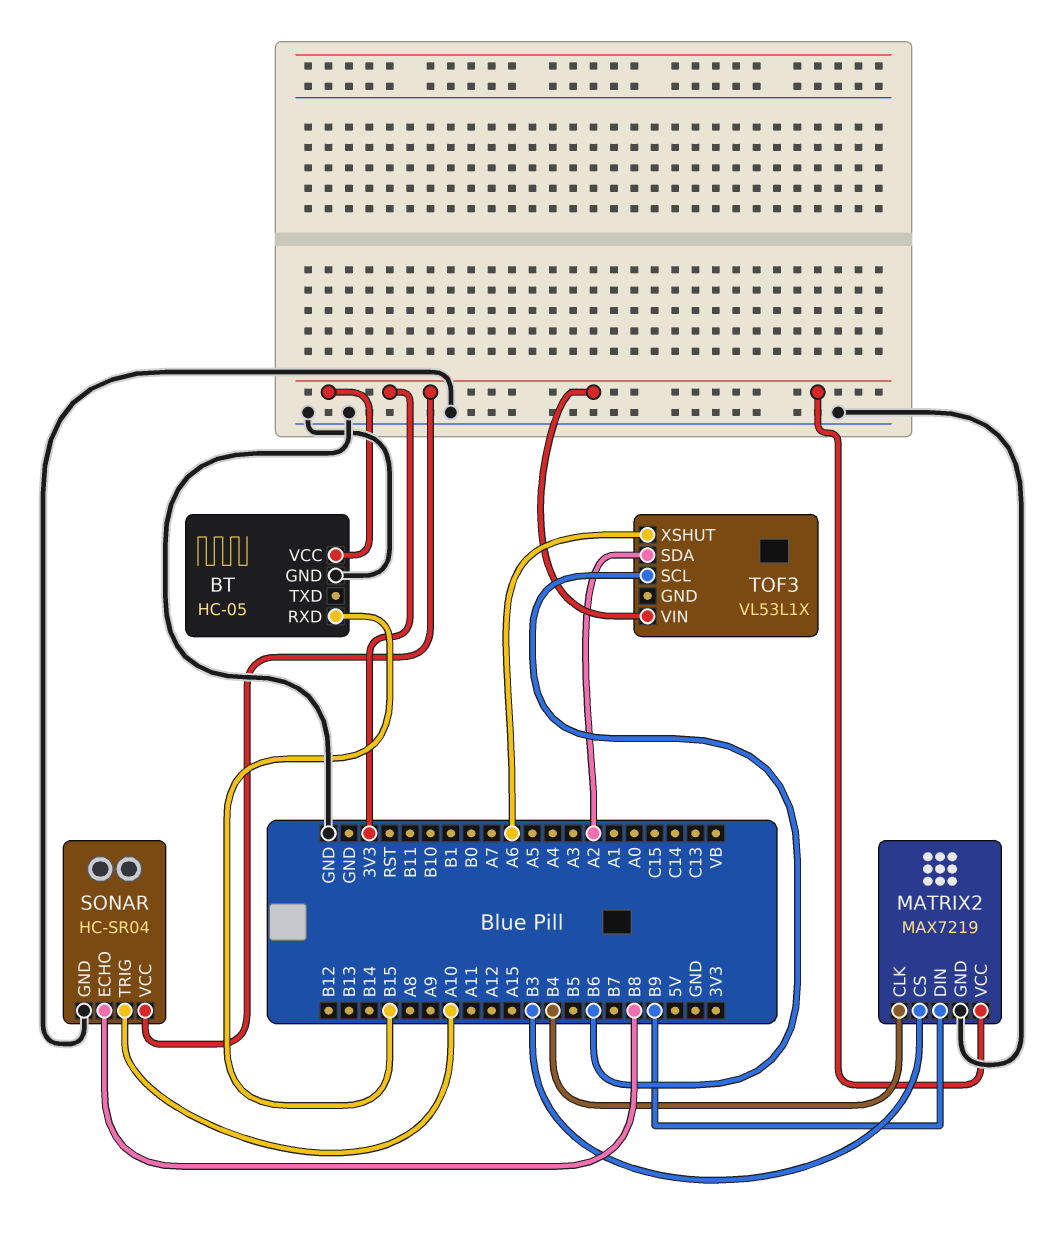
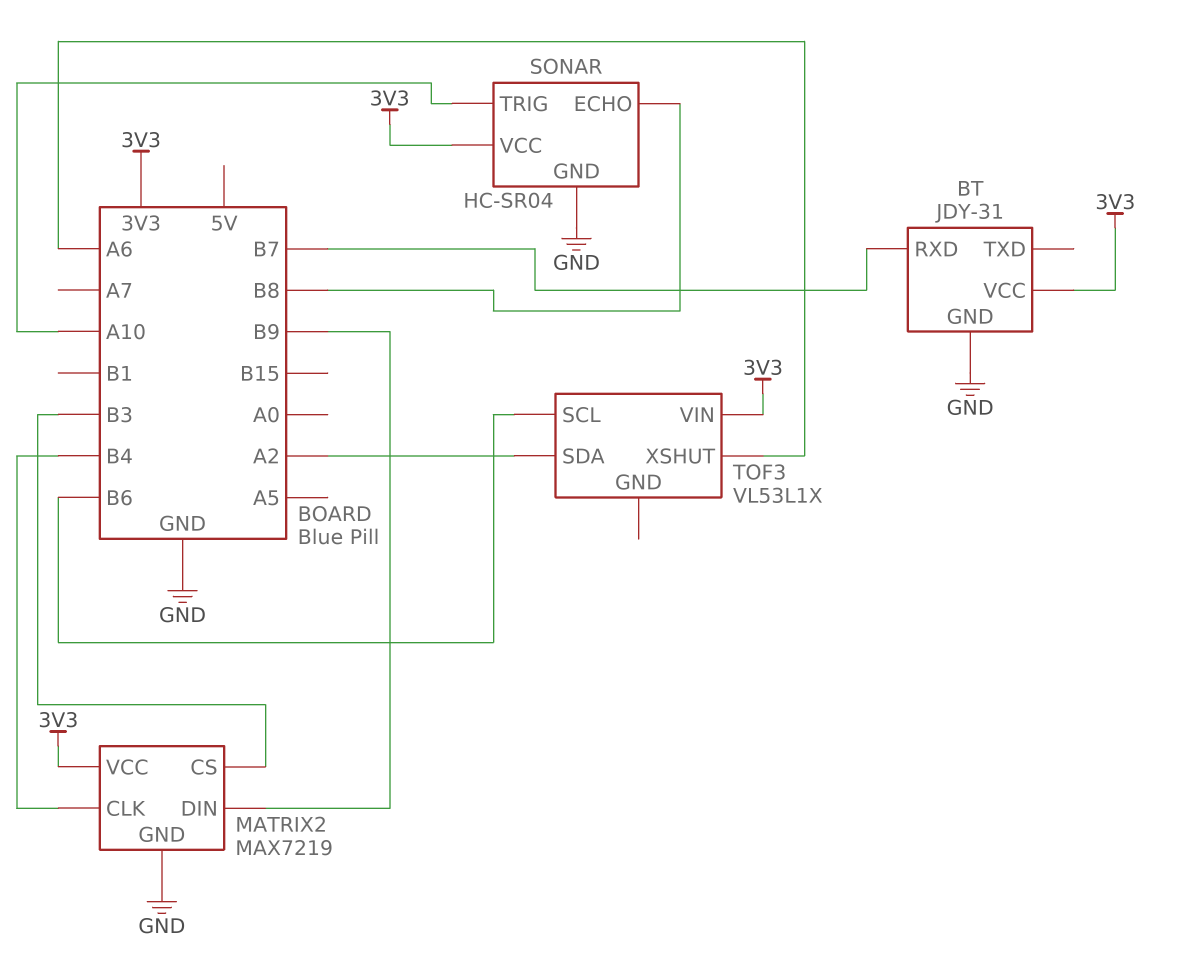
BT: HC-05 -> JDY-31
BT pin RXD: B15 -> B7

